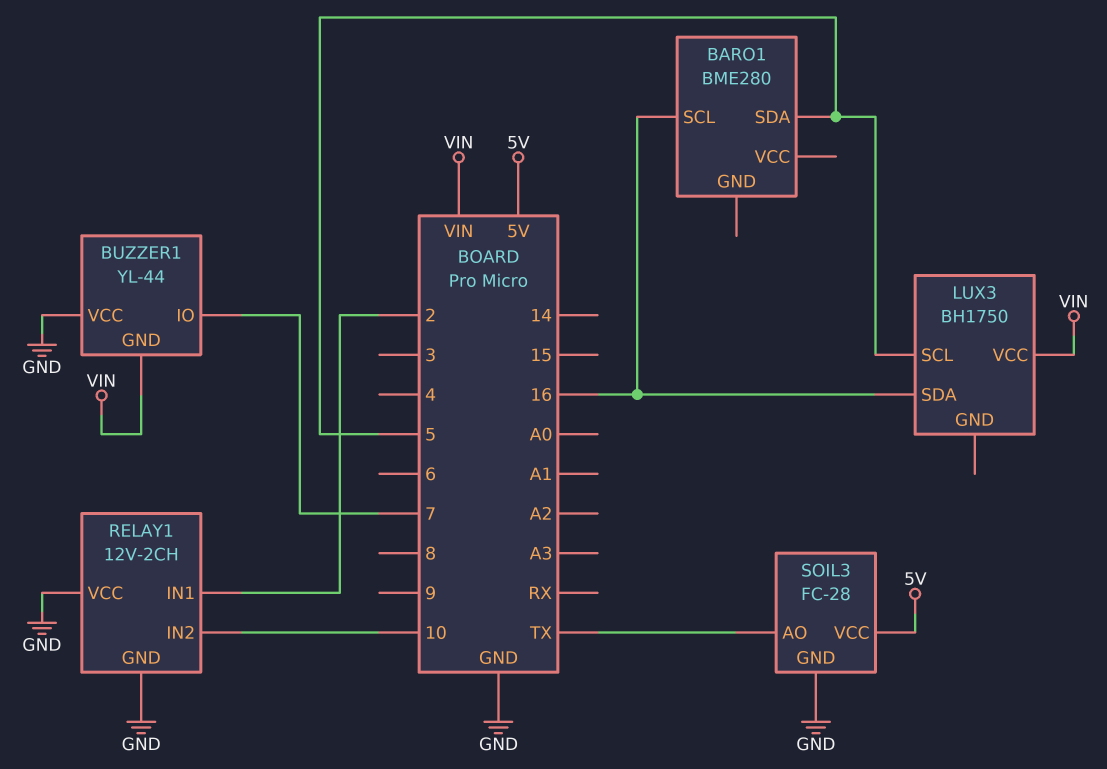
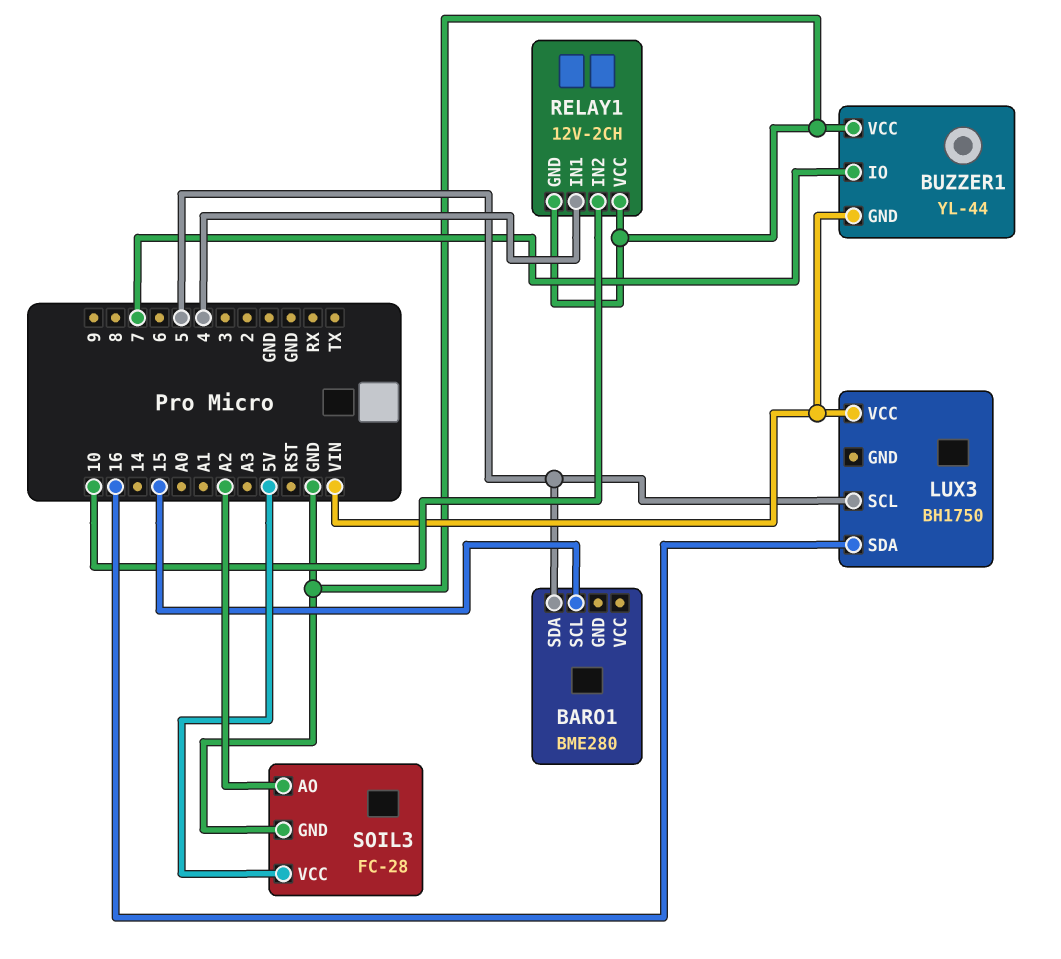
BARO1 pin SCL: 16 -> 15
RELAY1 pin IN1: 2 -> 4
SOIL3 pin AO: TX -> A2

